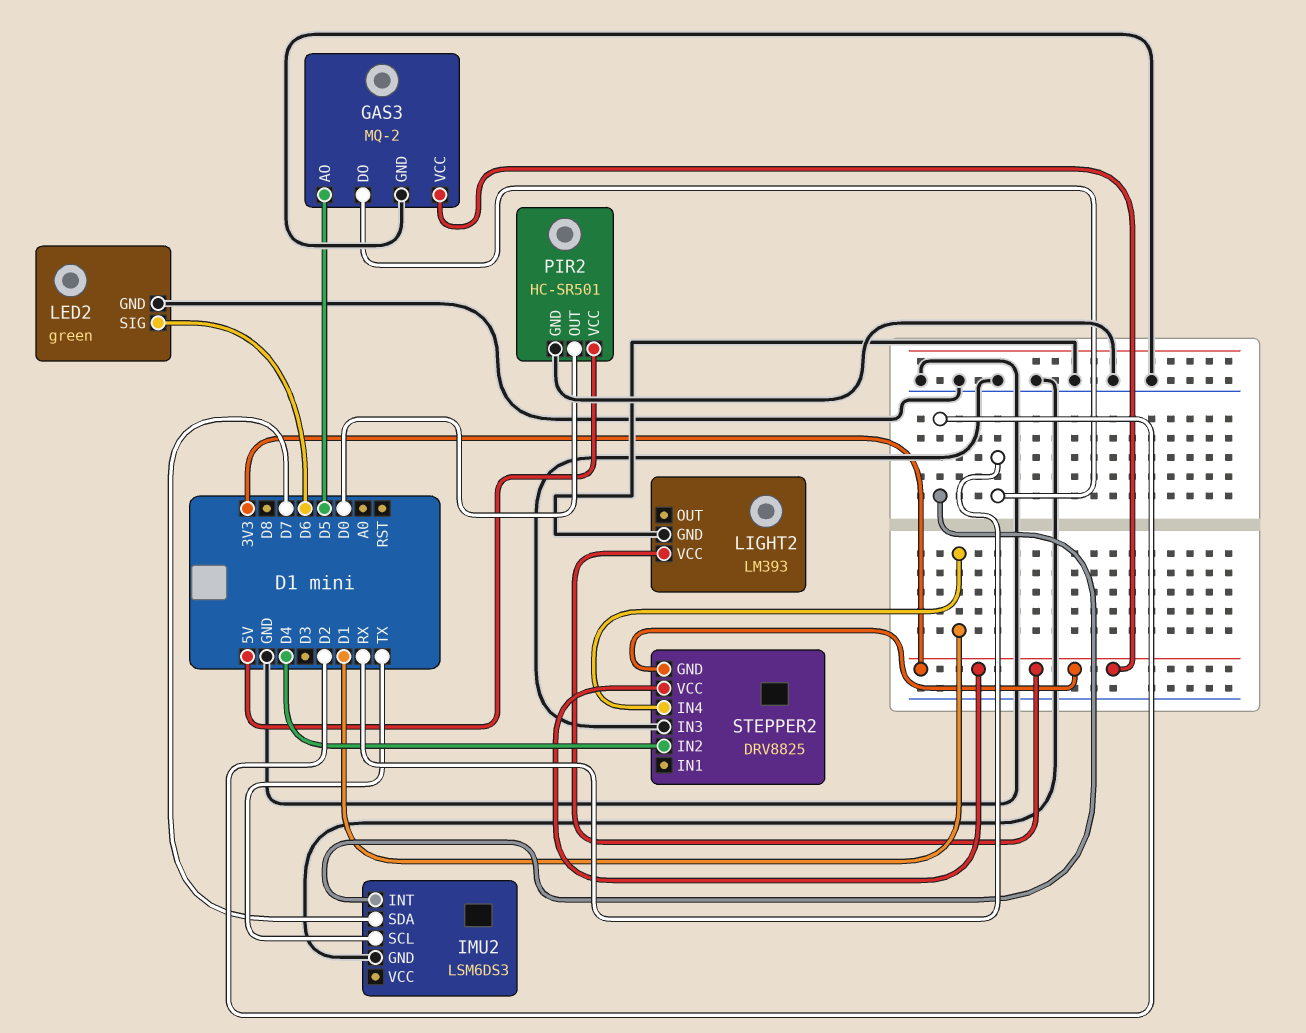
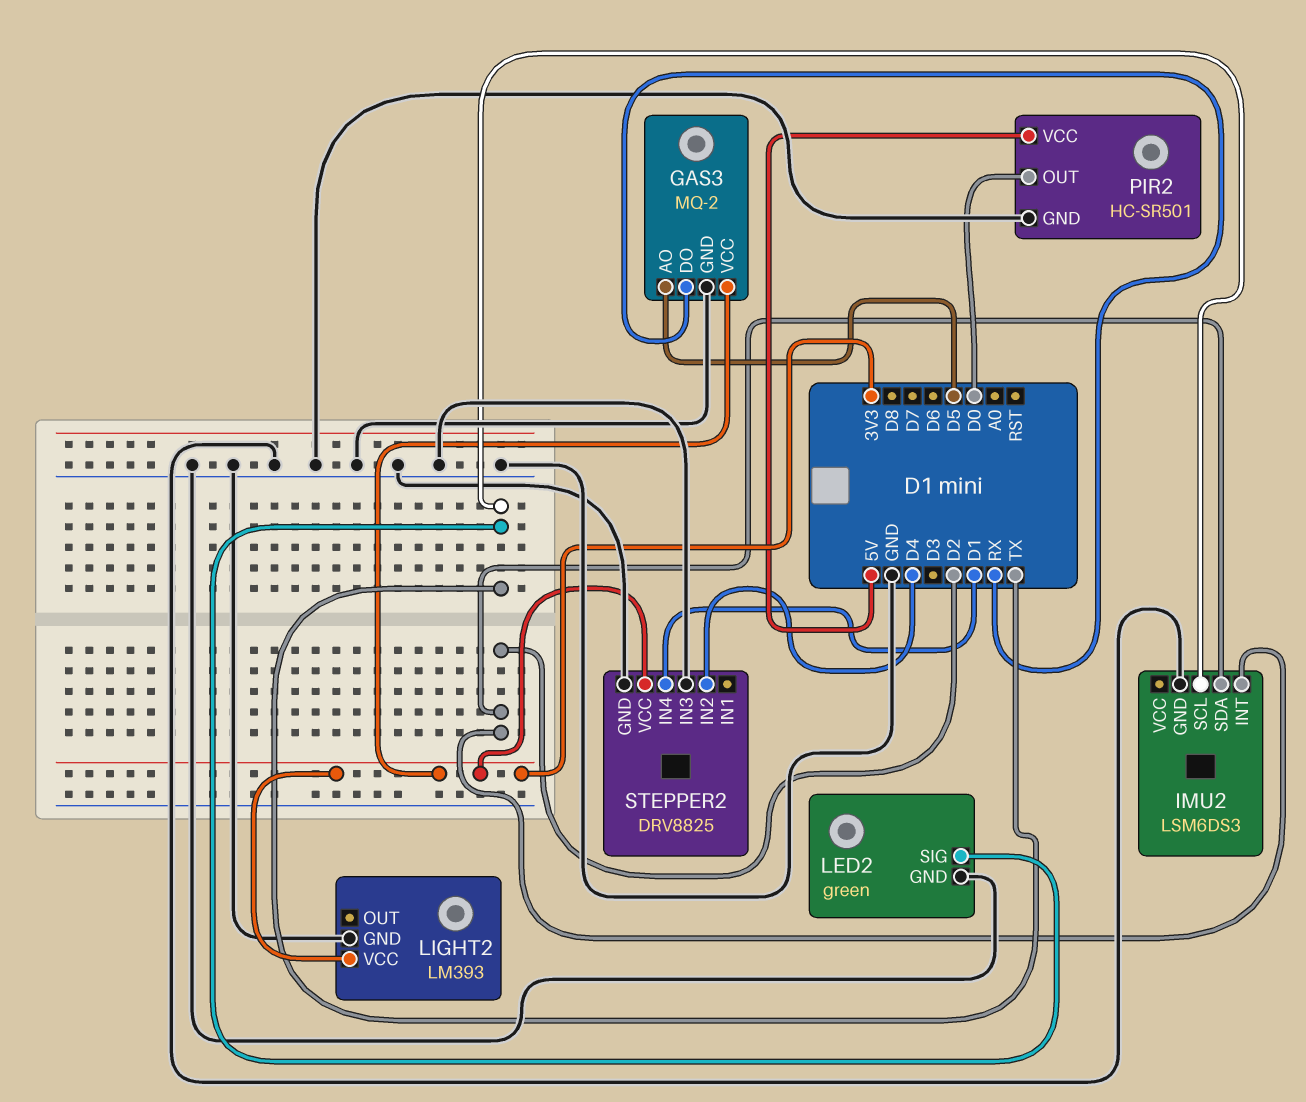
IMU2 pin SDA: D7 -> D2
LED2 pin SIG: D6 -> TX
STEPPER2 pin GND: 3V3 -> GND

